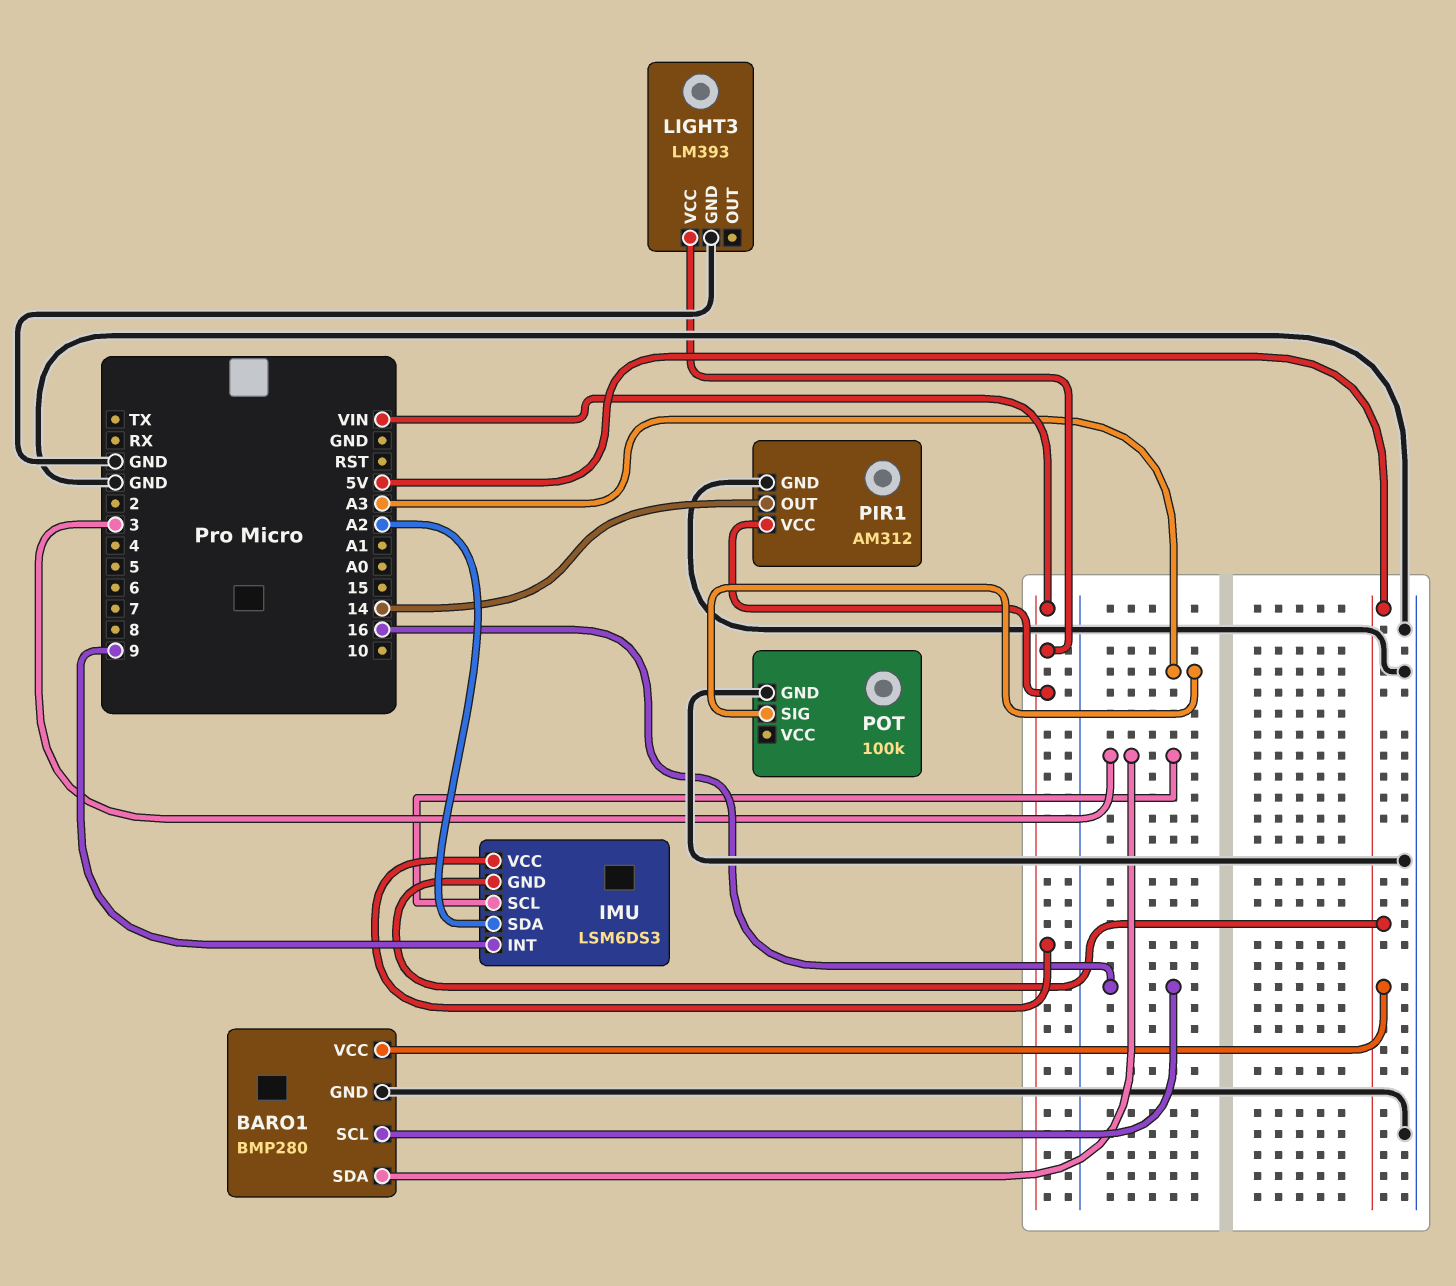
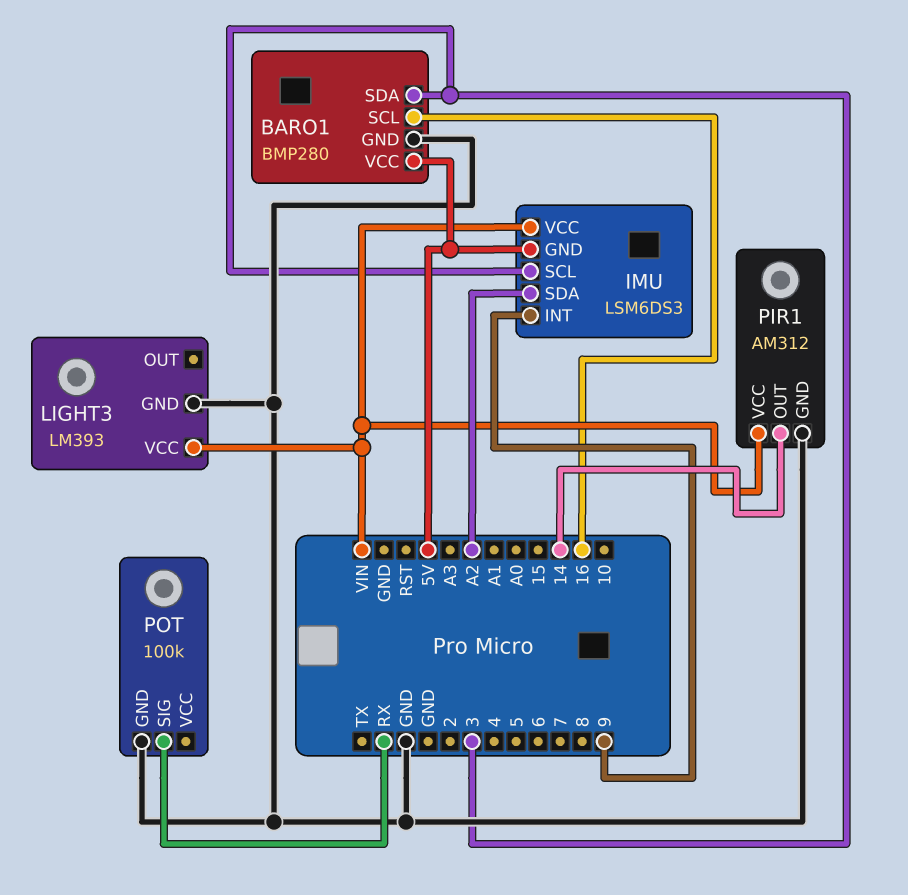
POT pin SIG: A3 -> RX

